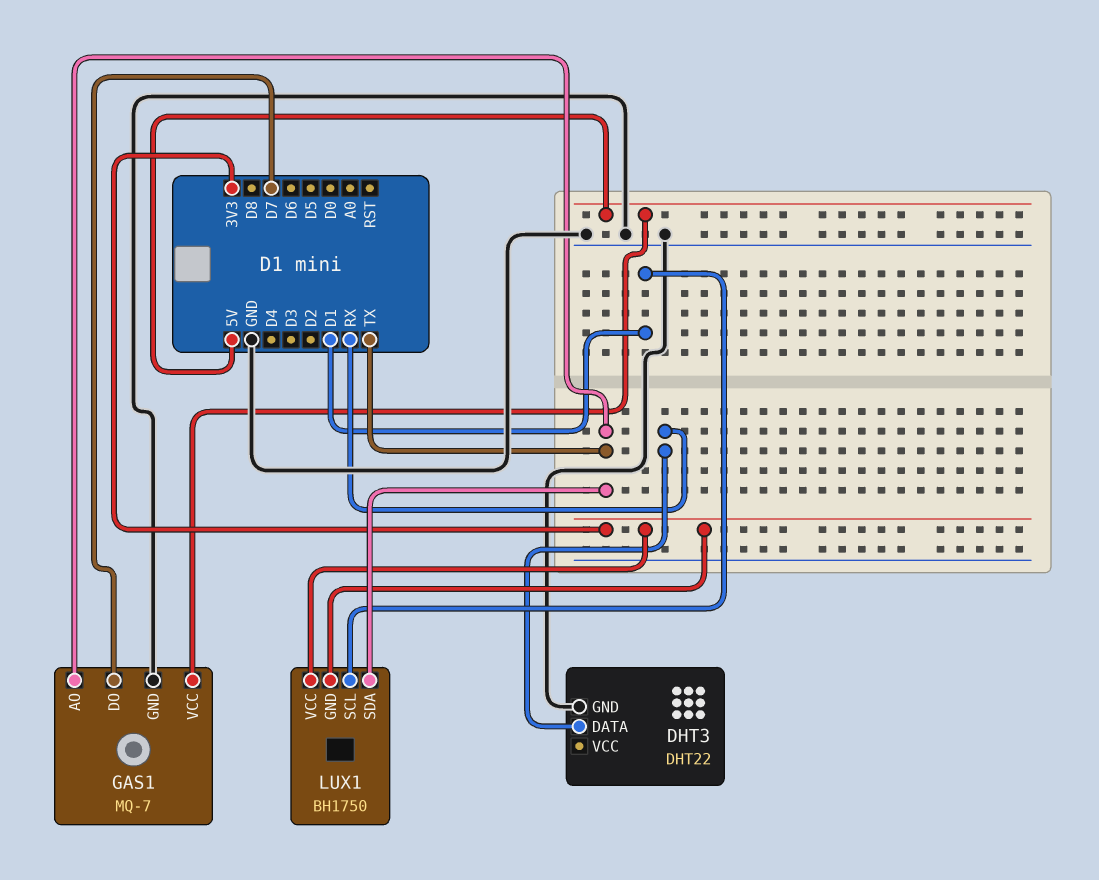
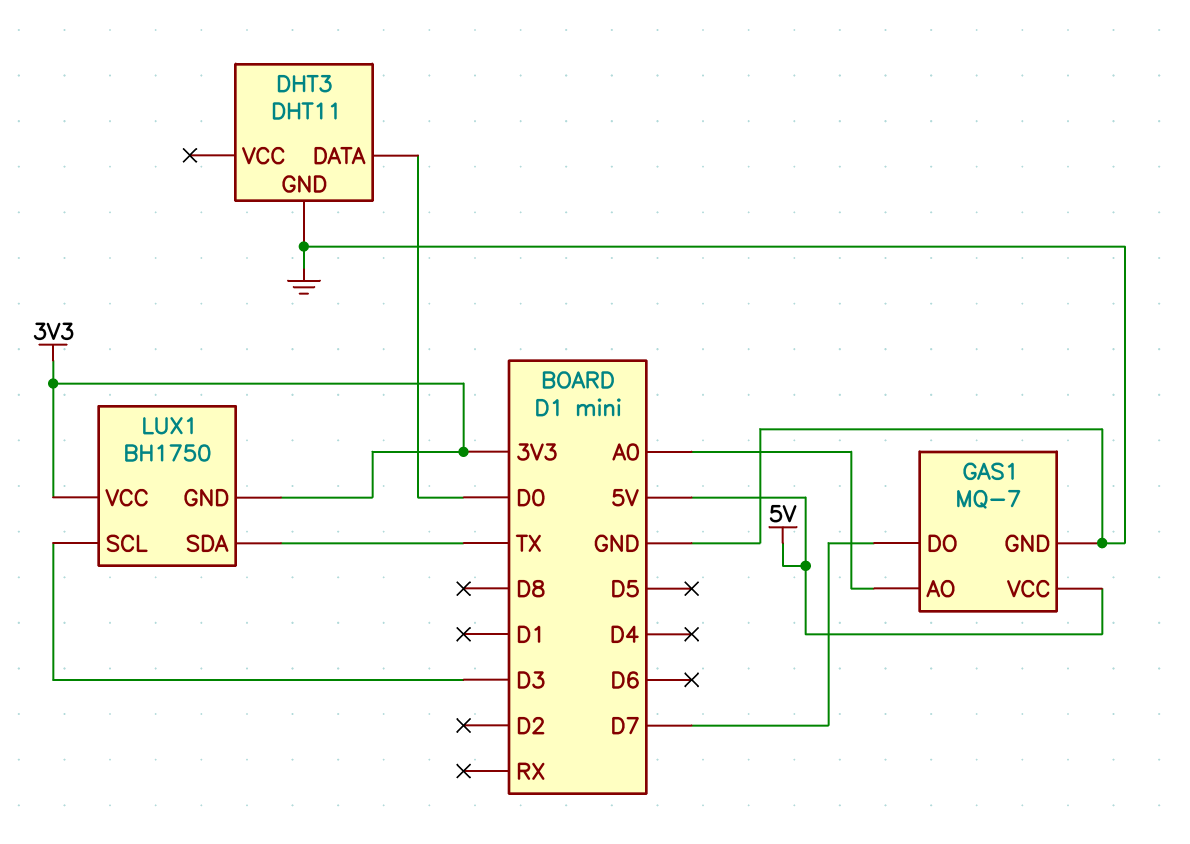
DHT3: DHT22 -> DHT11
DHT3 pin DATA: RX -> D0
GAS1 pin AO: TX -> A0
LUX1 pin SCL: D1 -> D3

